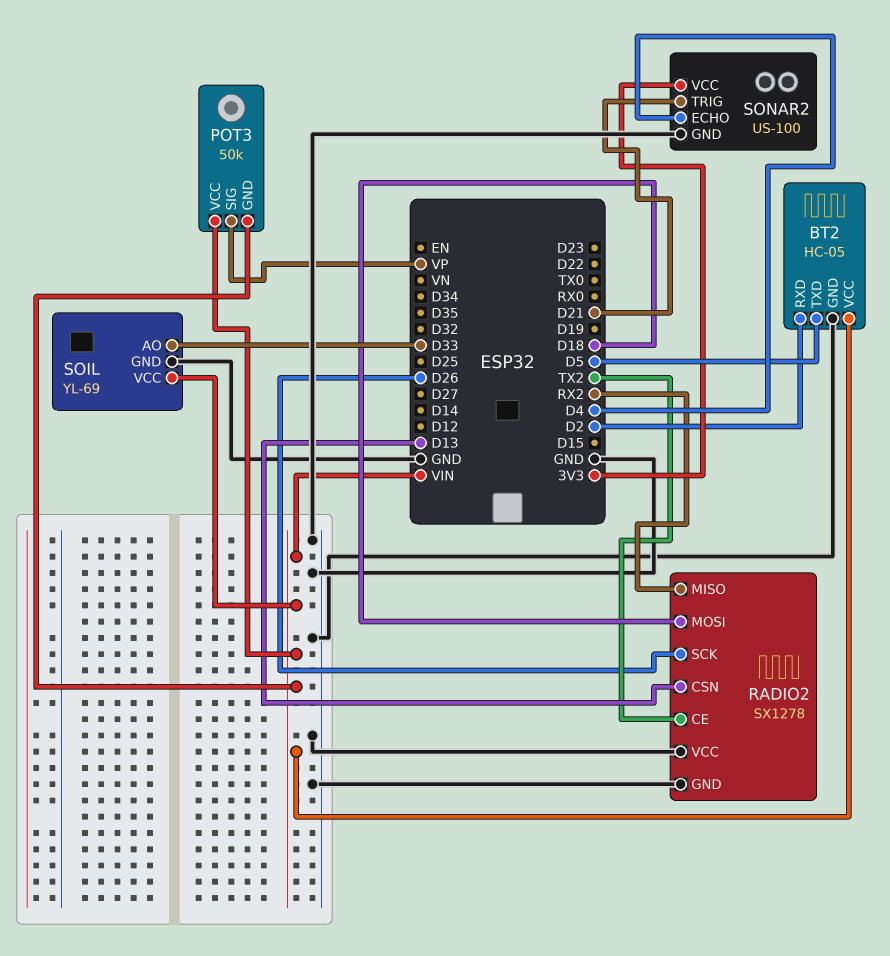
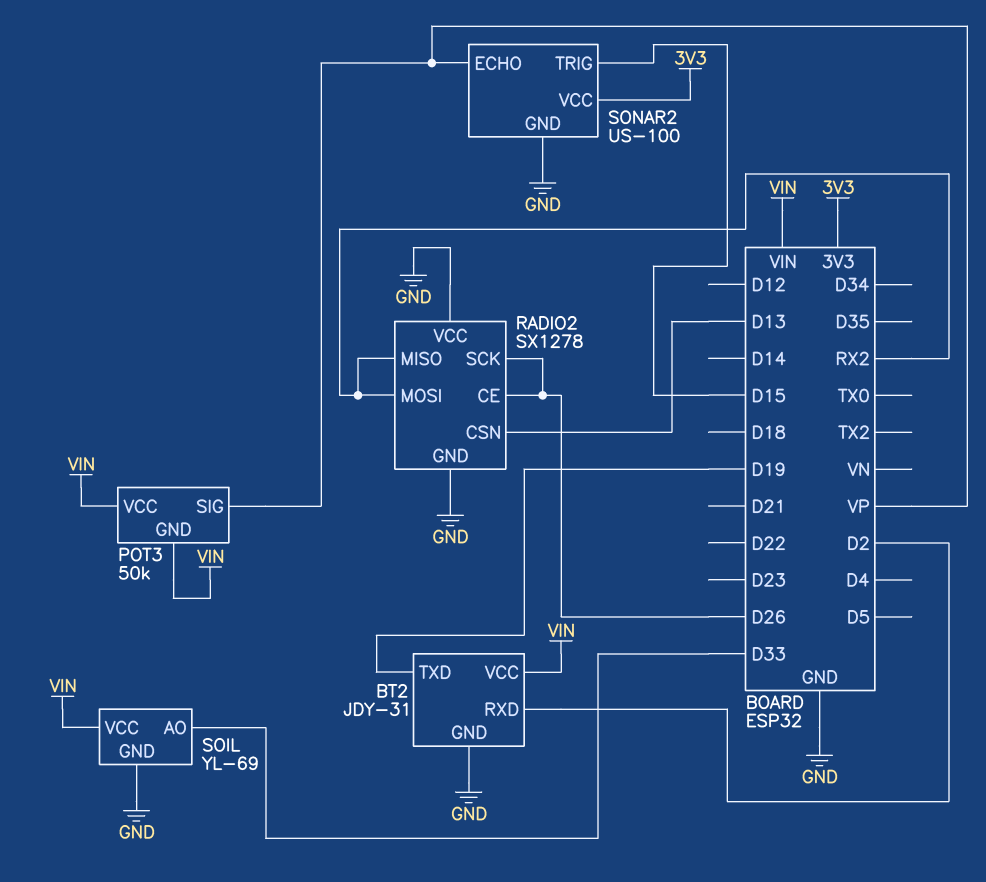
BT2: HC-05 -> JDY-31
BT2 pin TXD: D5 -> D19
RADIO2 pin CE: TX2 -> D26
RADIO2 pin MOSI: D18 -> RX2
SONAR2 pin ECHO: D4 -> VP
SONAR2 pin TRIG: D21 -> D15

